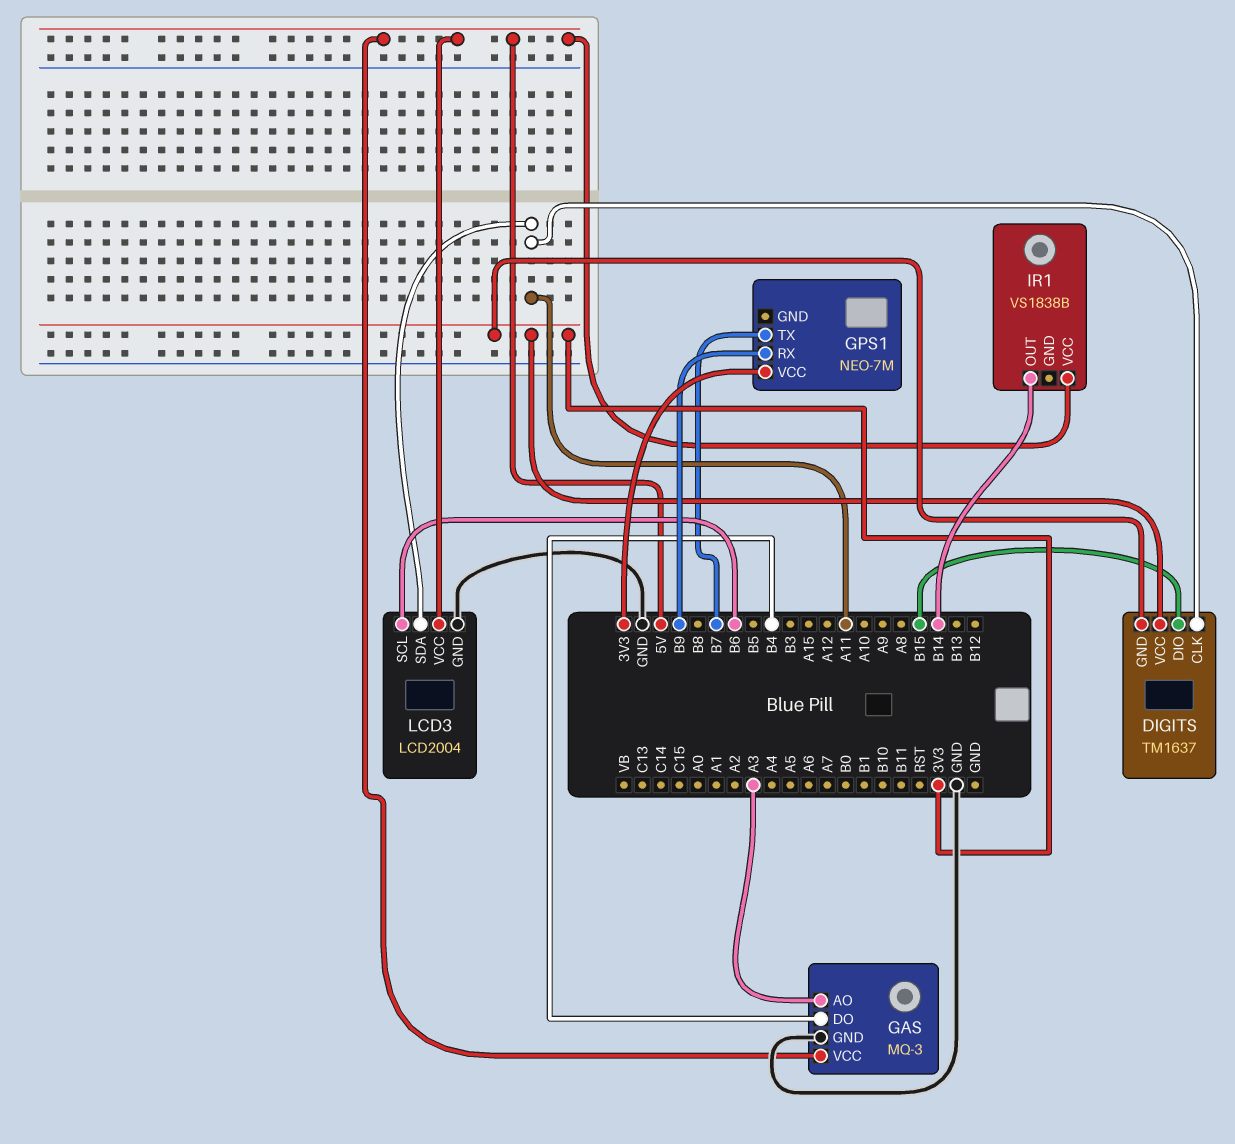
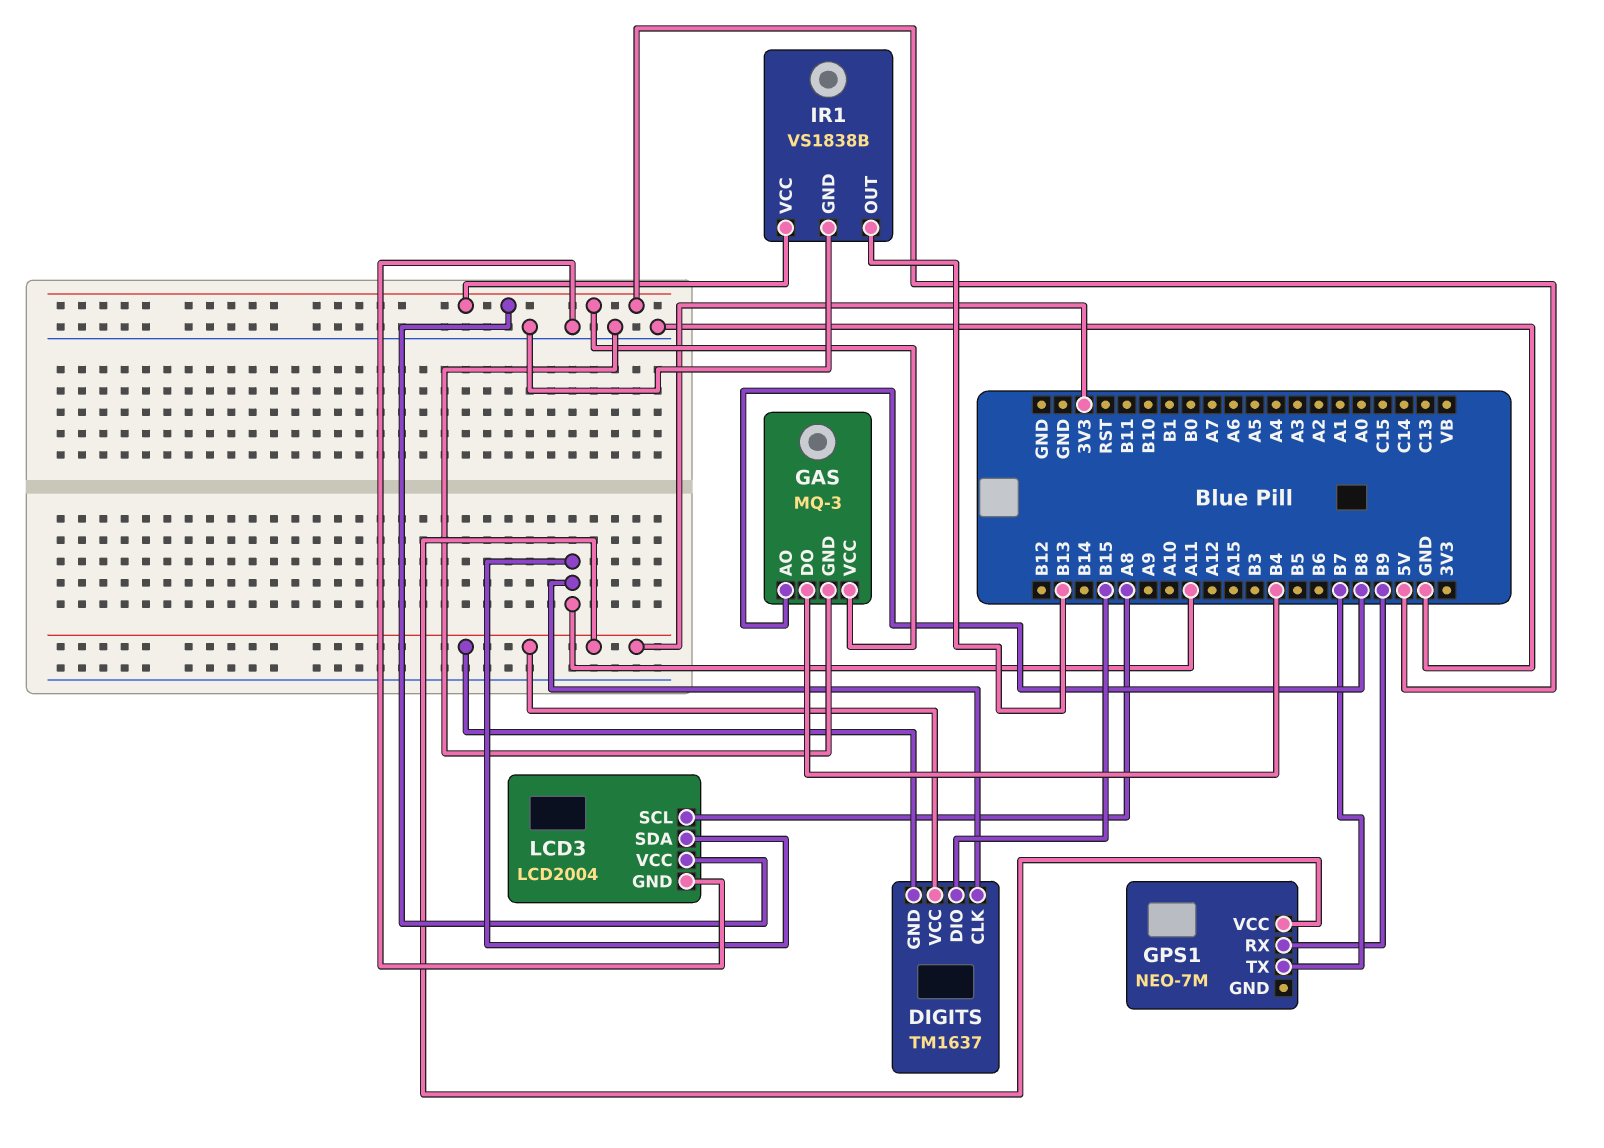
GAS pin AO: A3 -> B8
IR1 pin GND: none -> GND
IR1 pin OUT: B14 -> B13
LCD3 pin SCL: B6 -> A8

